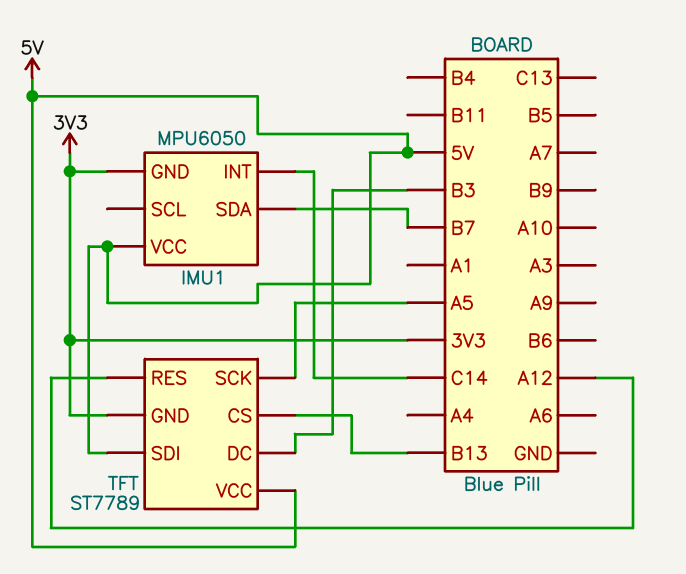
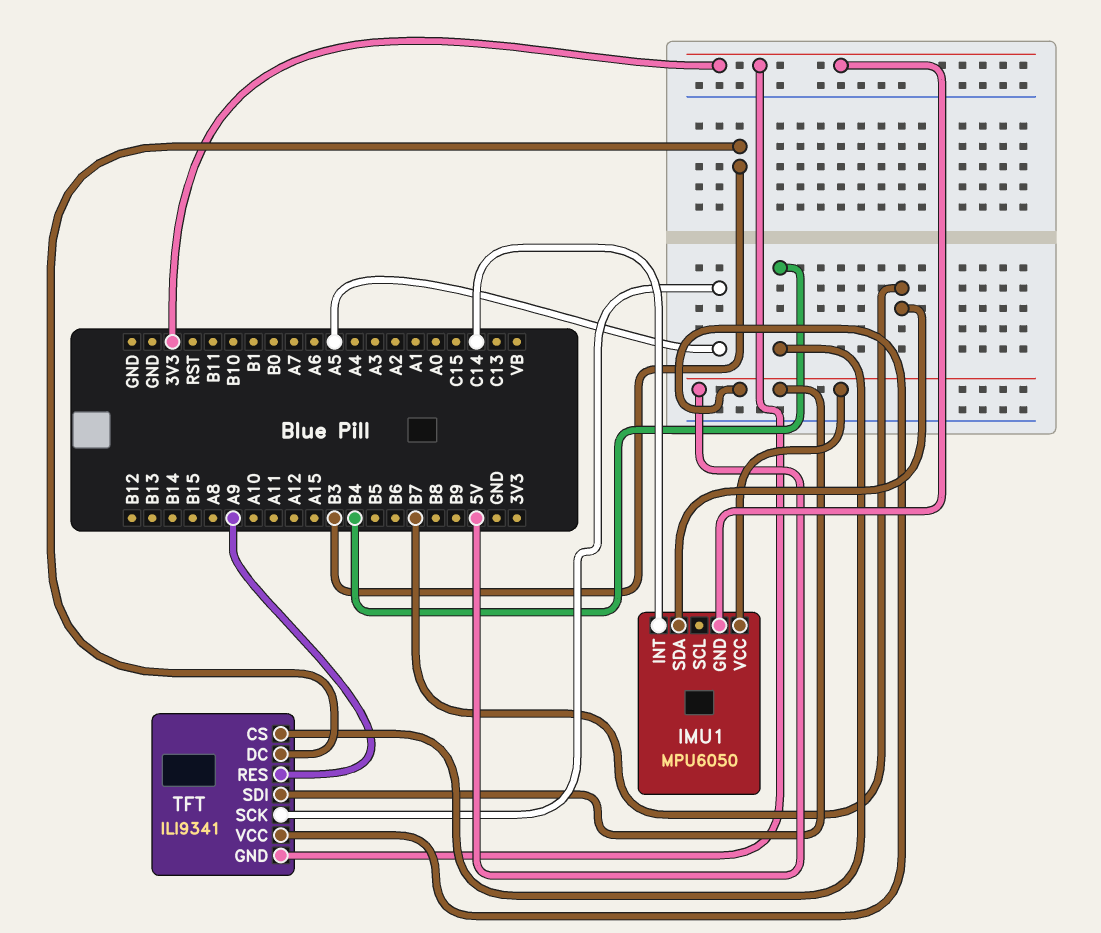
TFT: ST7789 -> ILI9341
TFT pin CS: B13 -> B4
TFT pin RES: A12 -> A9

